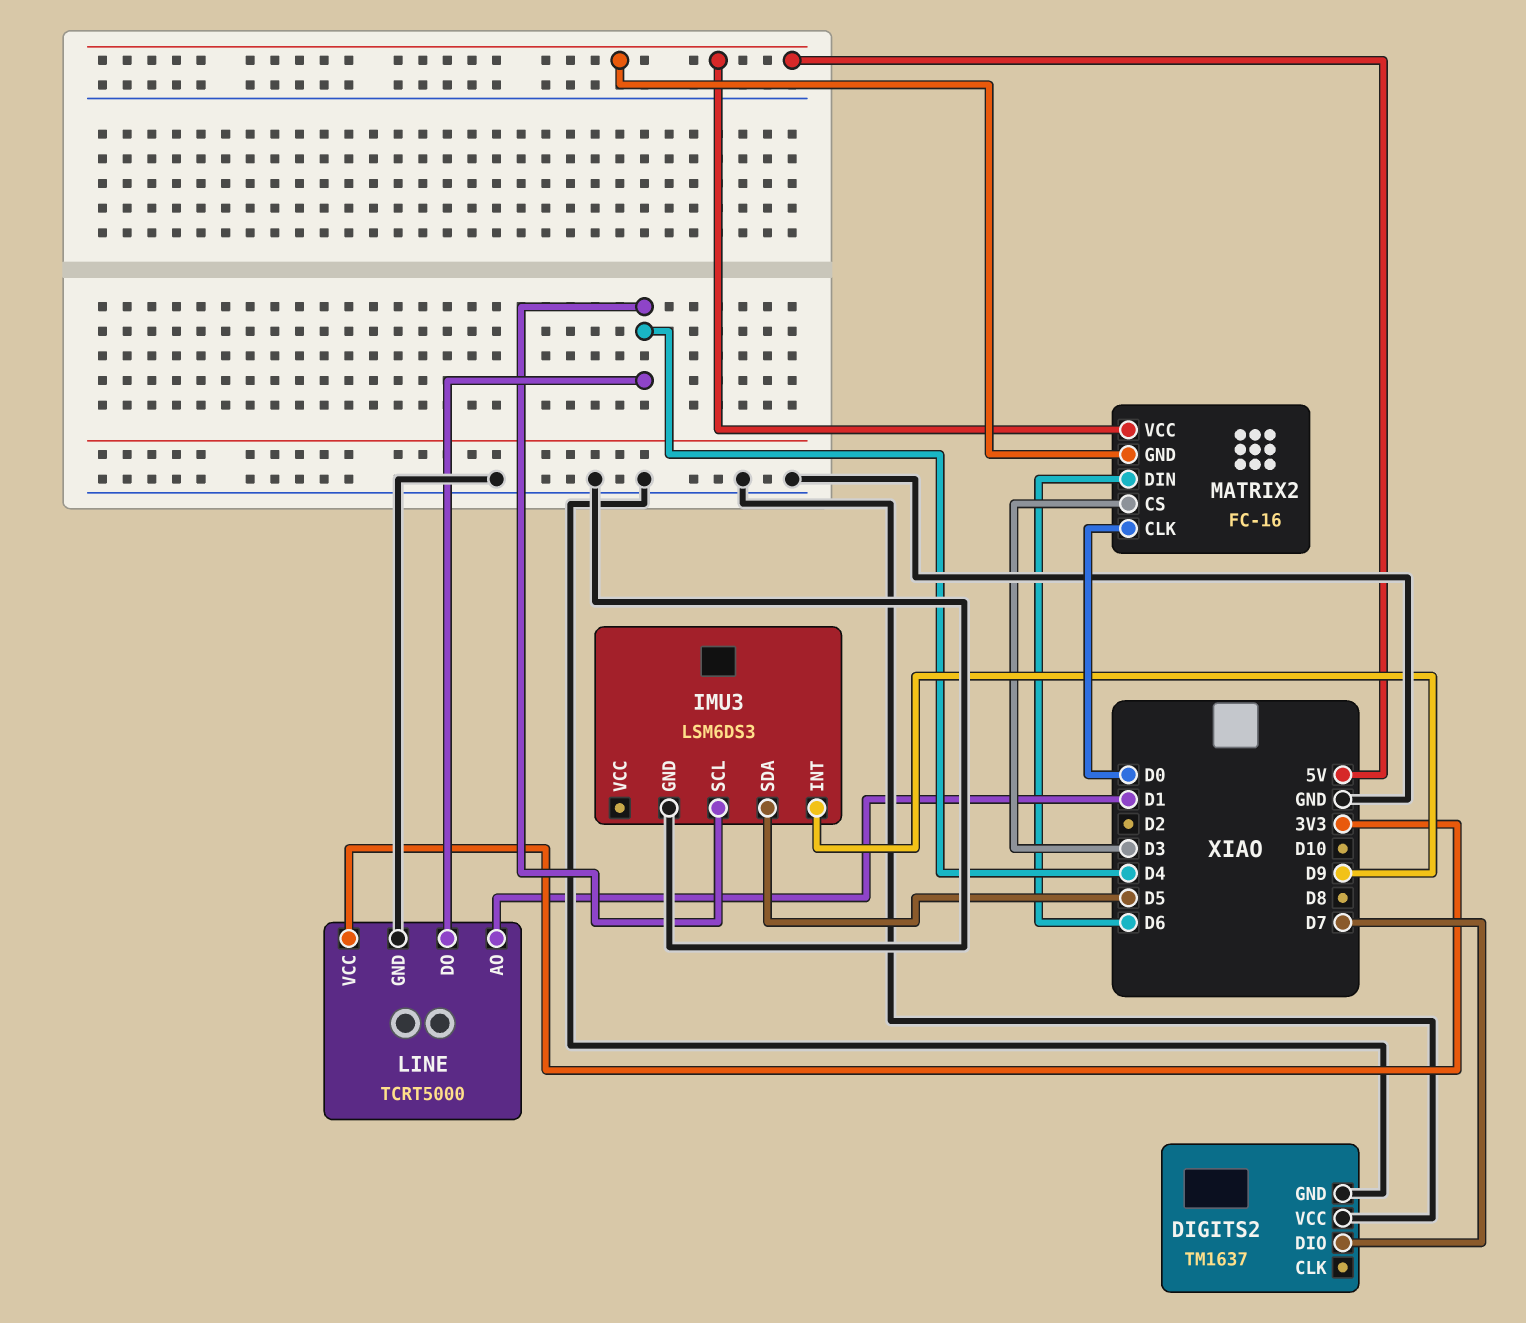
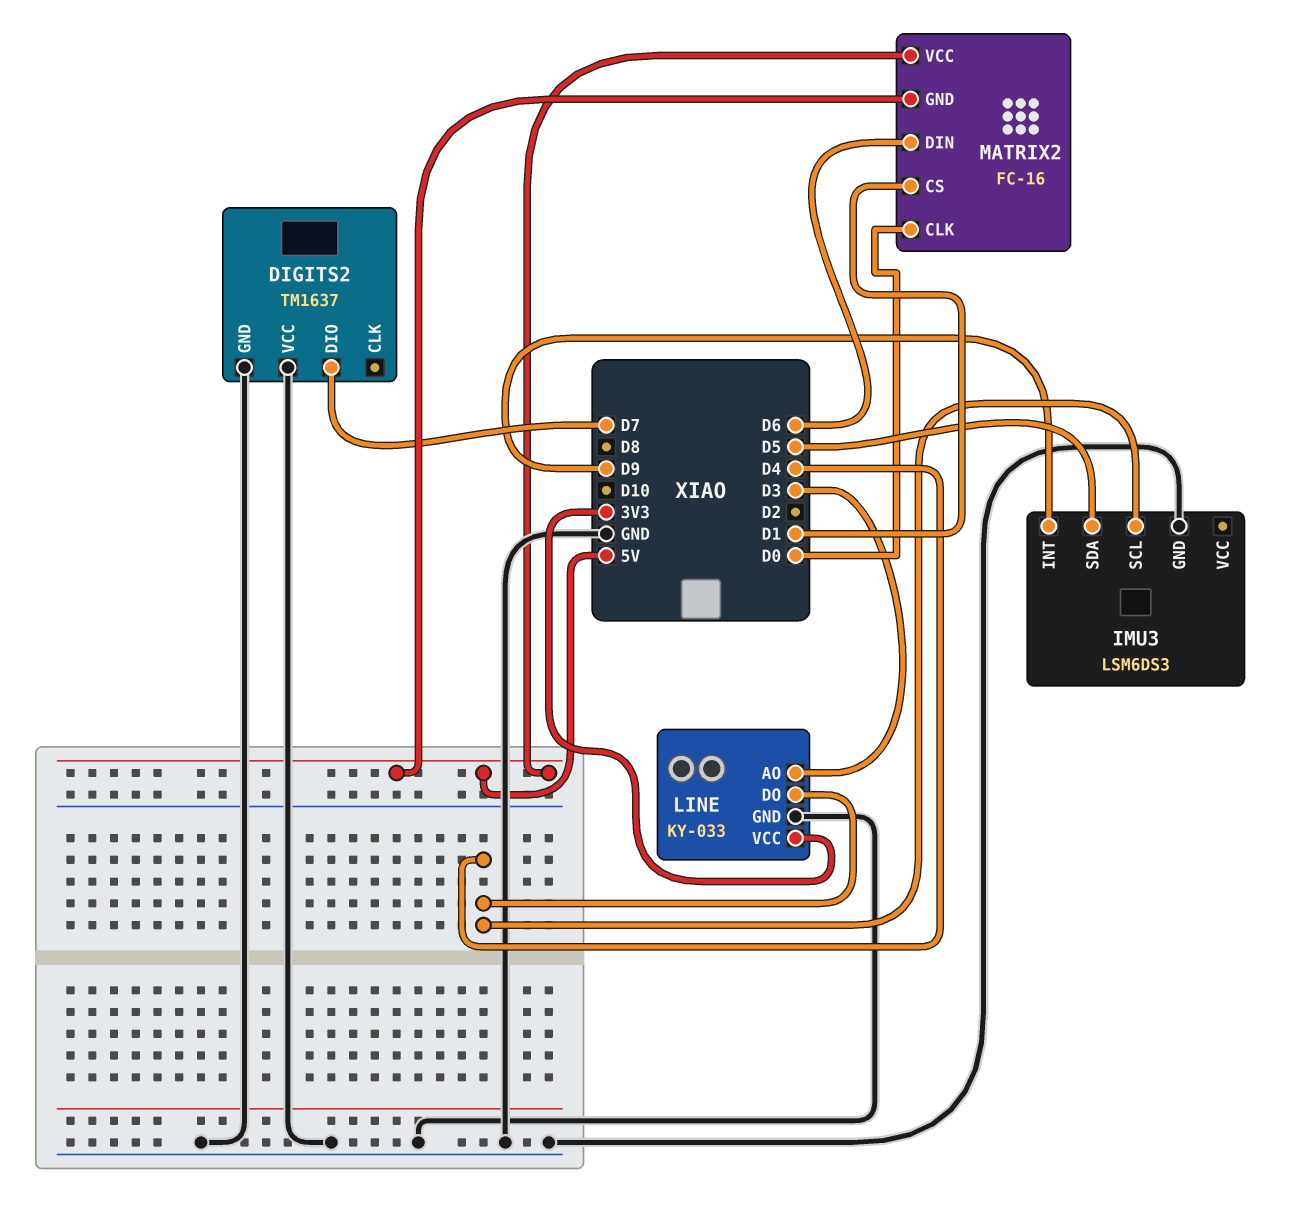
LINE: TCRT5000 -> KY-033
LINE pin AO: D1 -> D3
MATRIX2 pin CS: D3 -> D1

